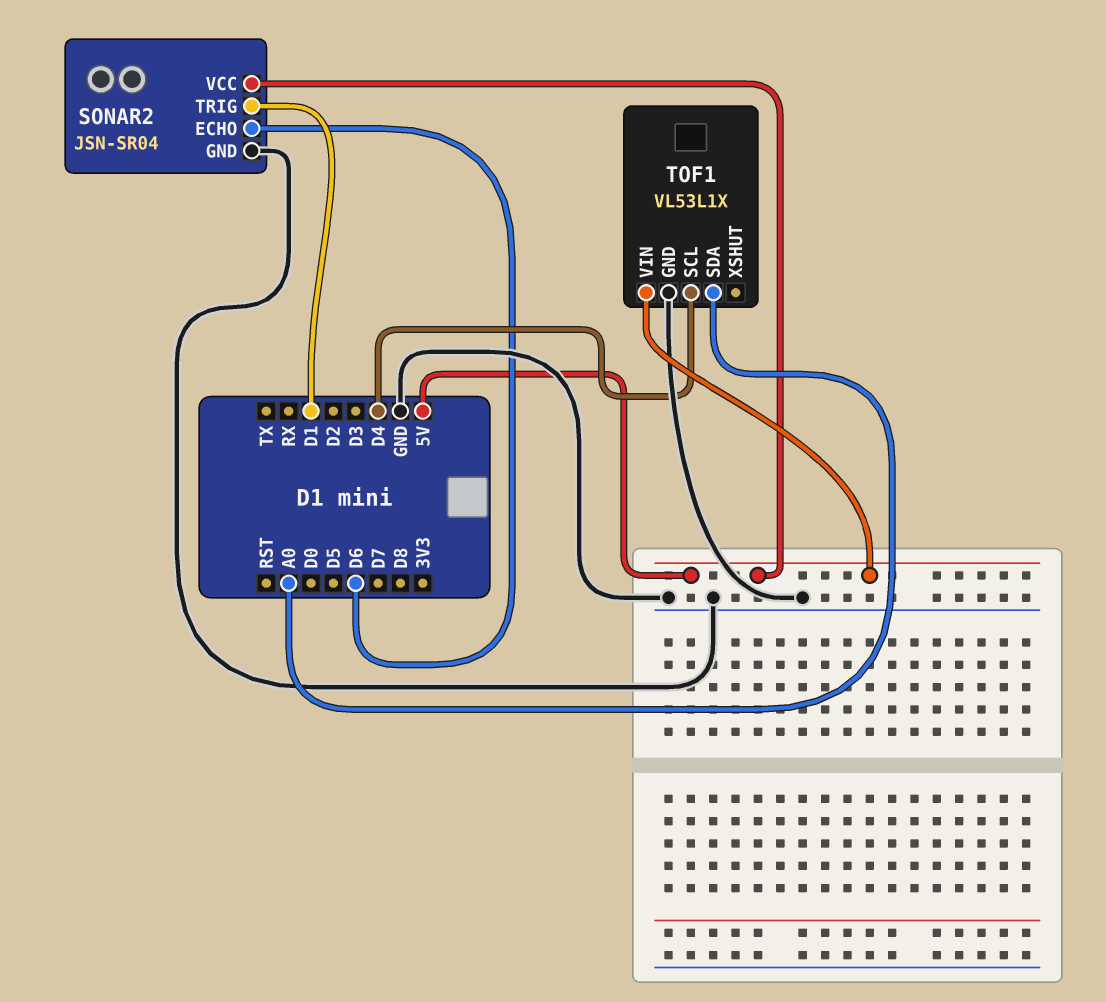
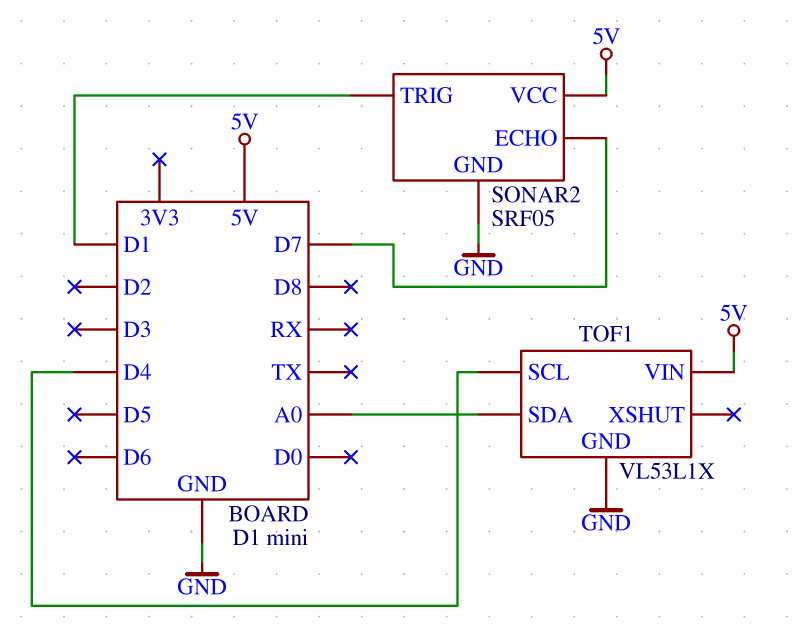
SONAR2: JSN-SR04 -> SRF05
SONAR2 pin ECHO: D6 -> D7

